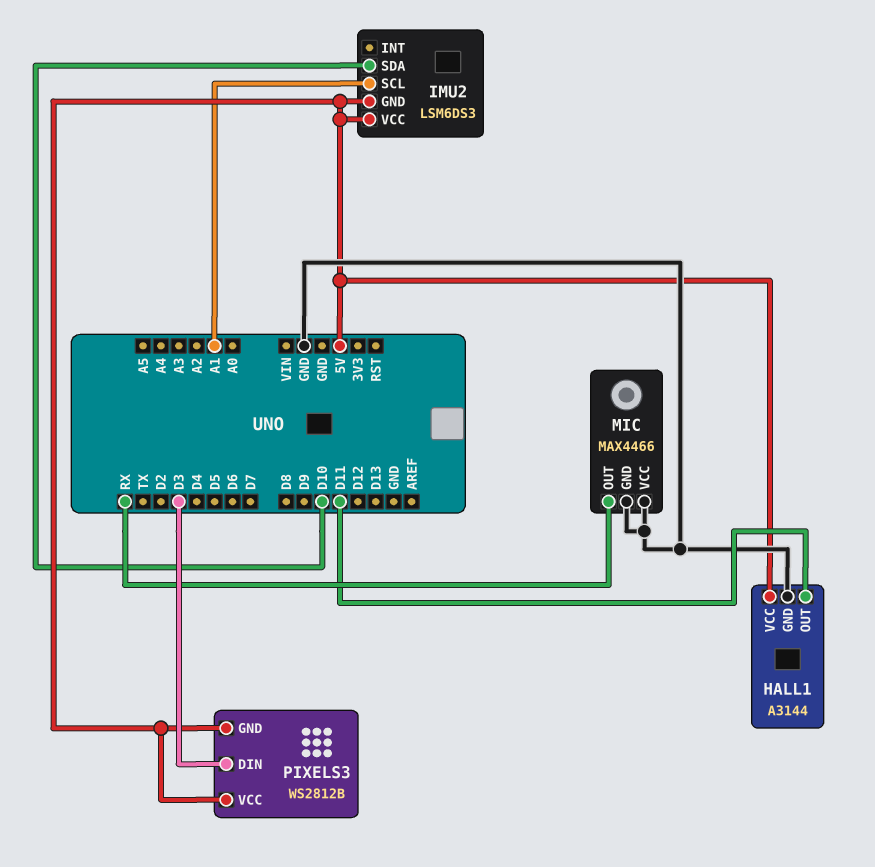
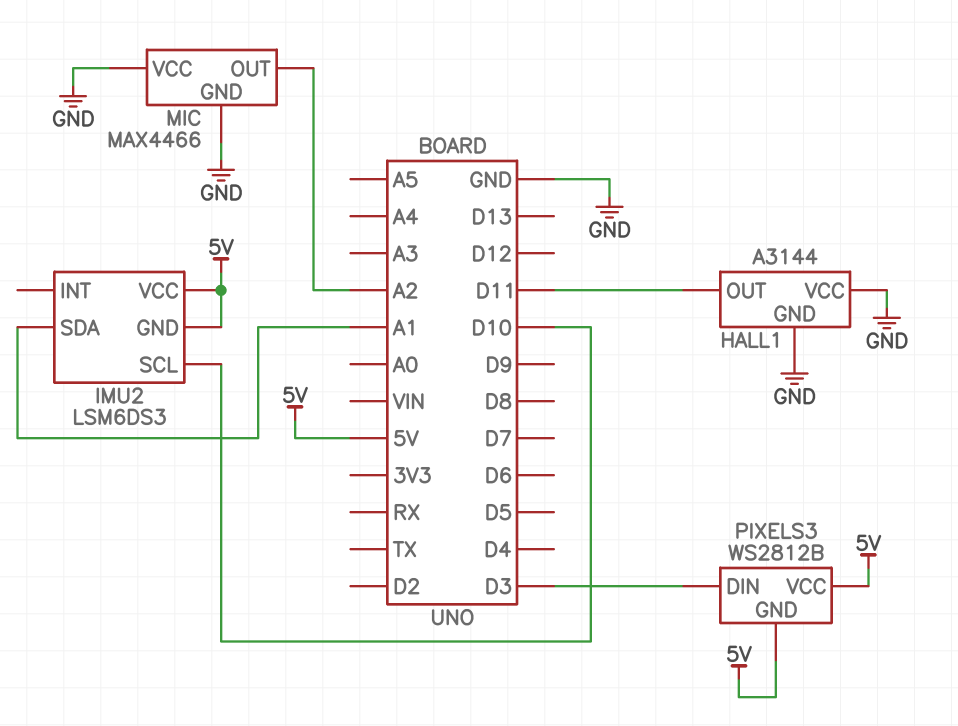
HALL1 pin VCC: 5V -> GND
IMU2 pin SCL: A1 -> D10
IMU2 pin SDA: D10 -> A1
MIC pin OUT: RX -> A2

